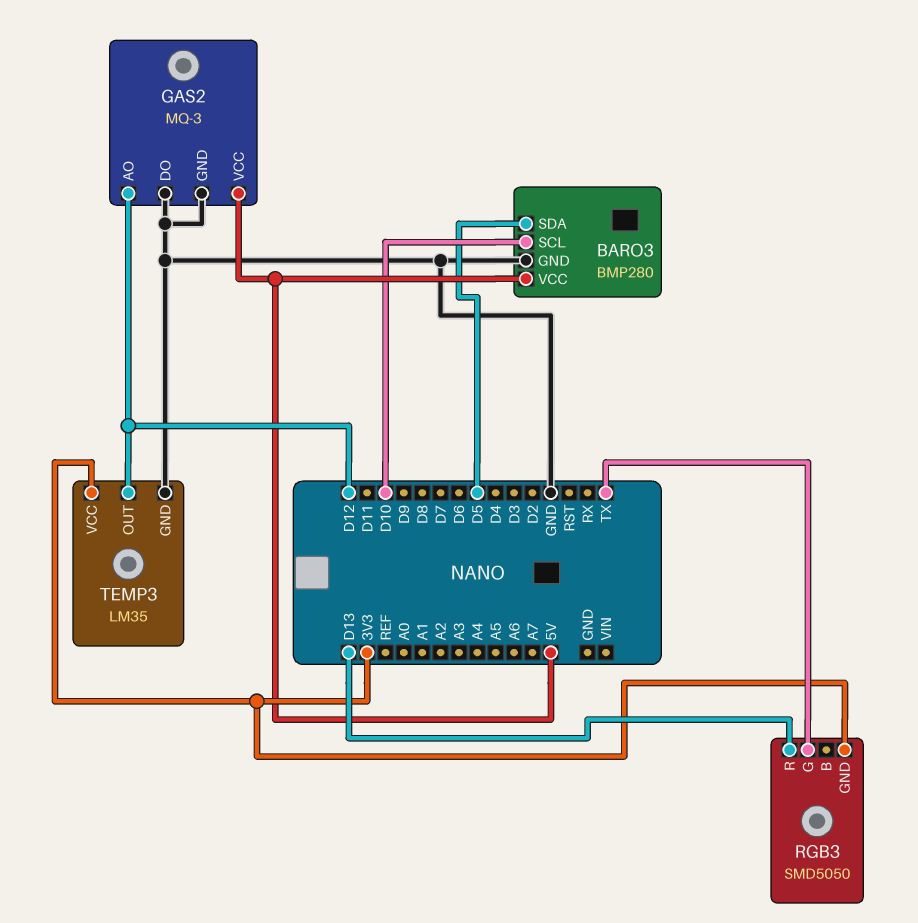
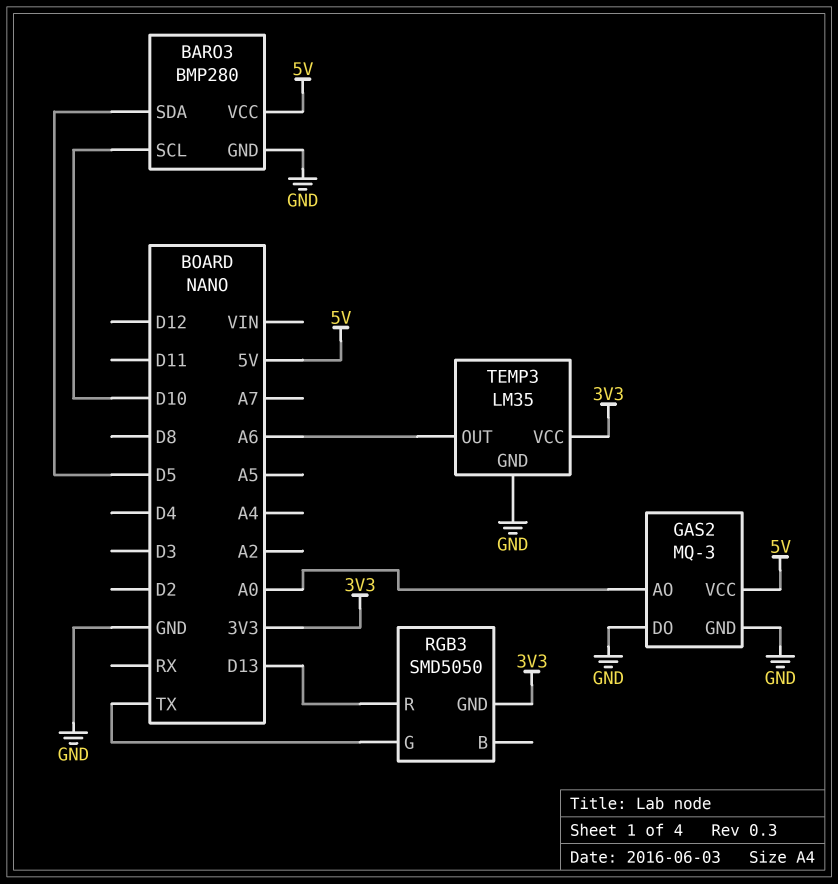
GAS2 pin AO: D12 -> A0
TEMP3 pin OUT: D12 -> A6

